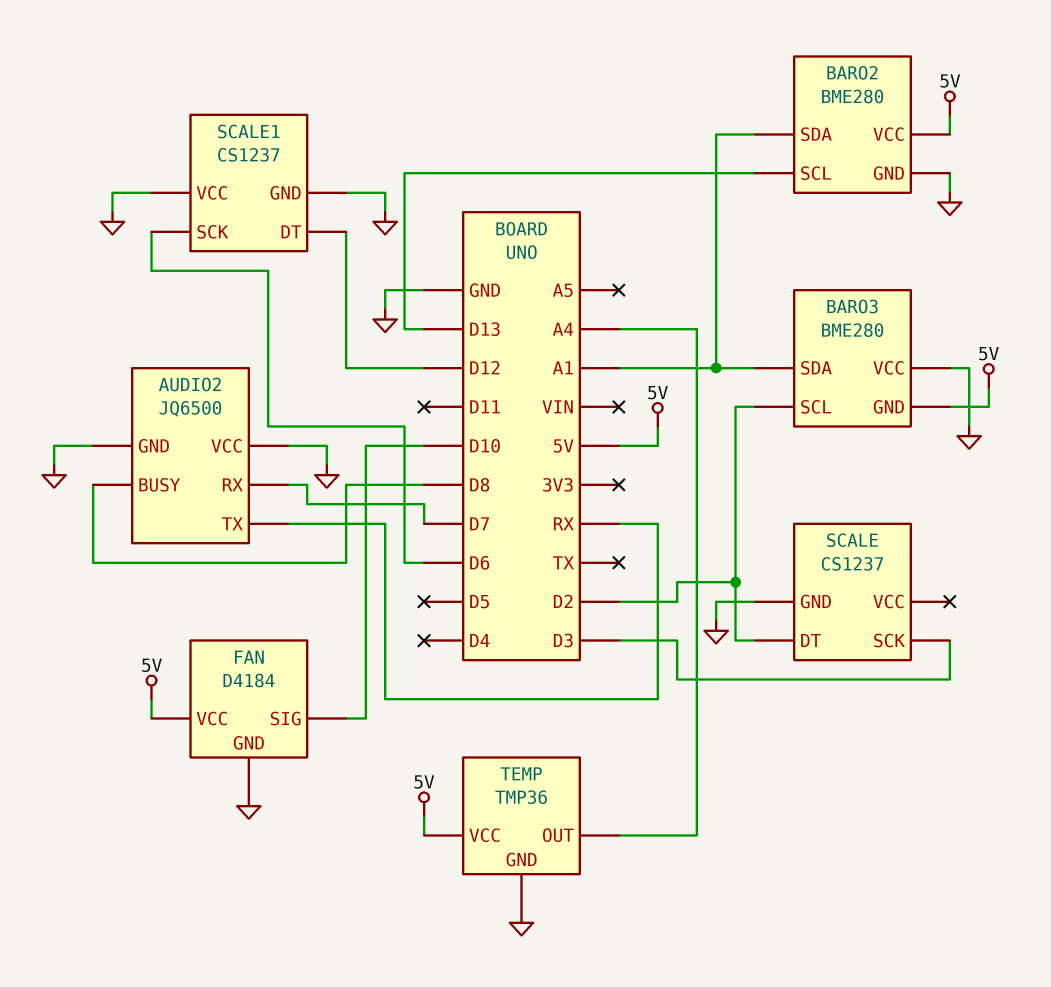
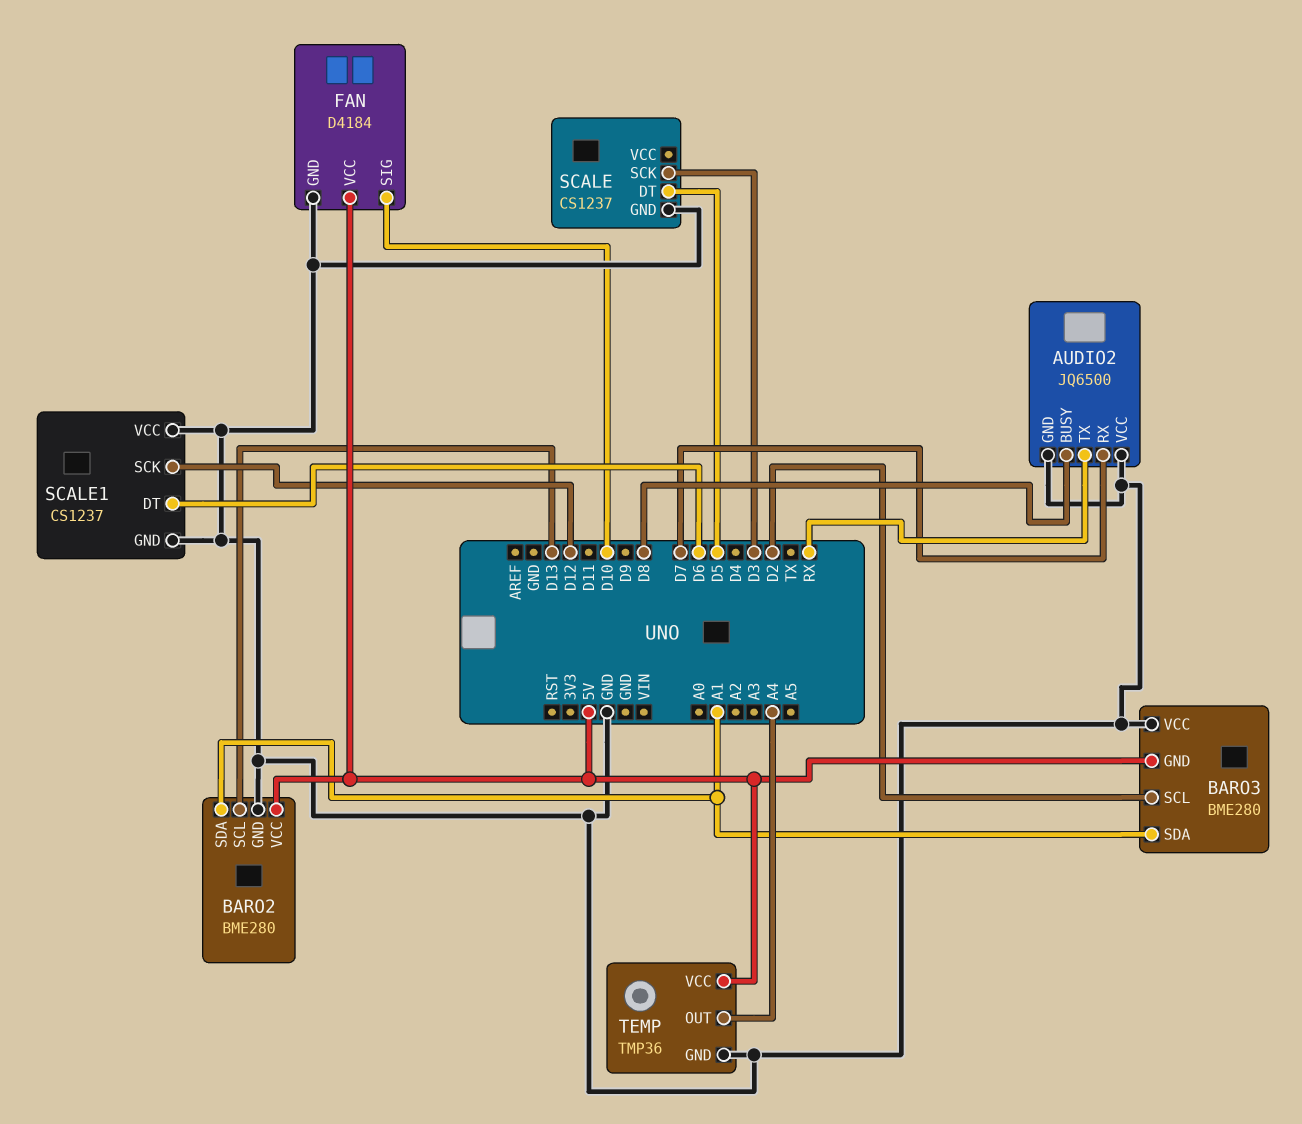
SCALE pin DT: D2 -> D5
SCALE1 pin DT: D12 -> D6
SCALE1 pin SCK: D6 -> D12

